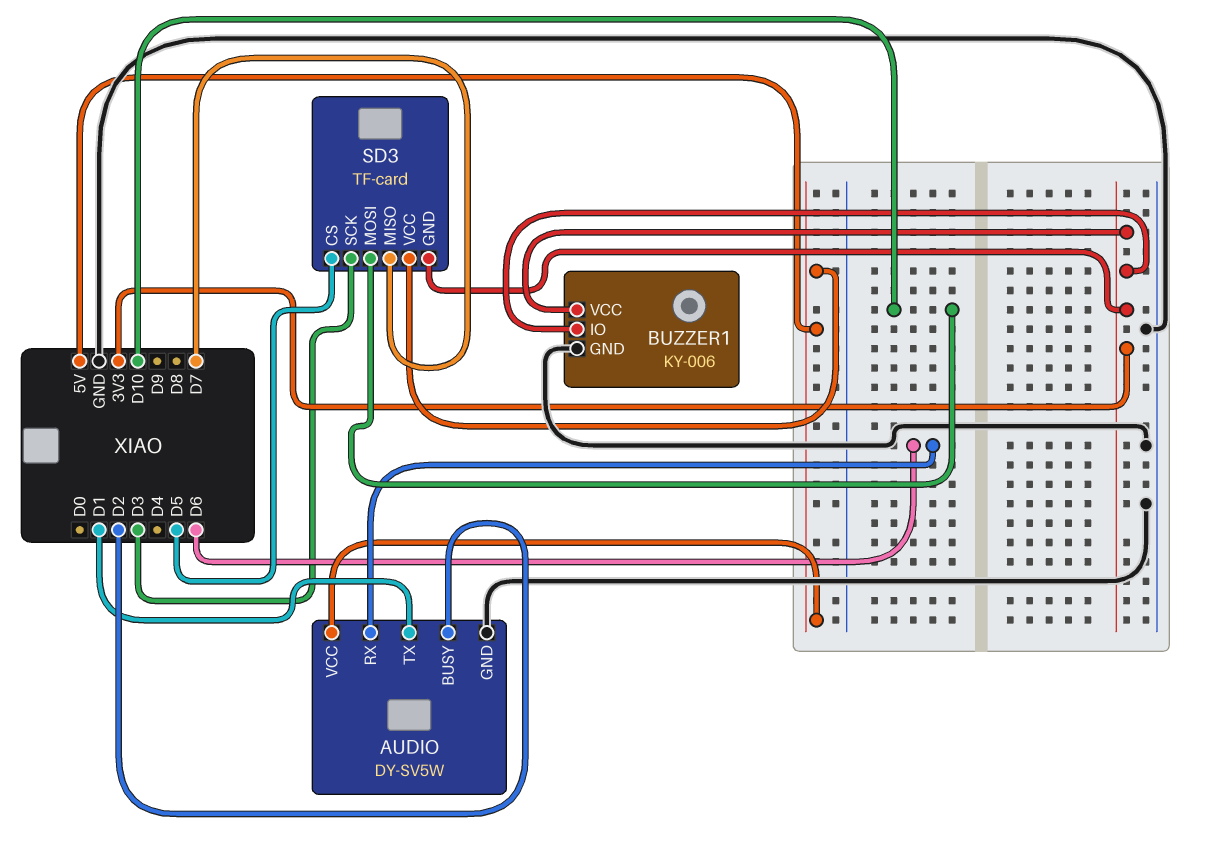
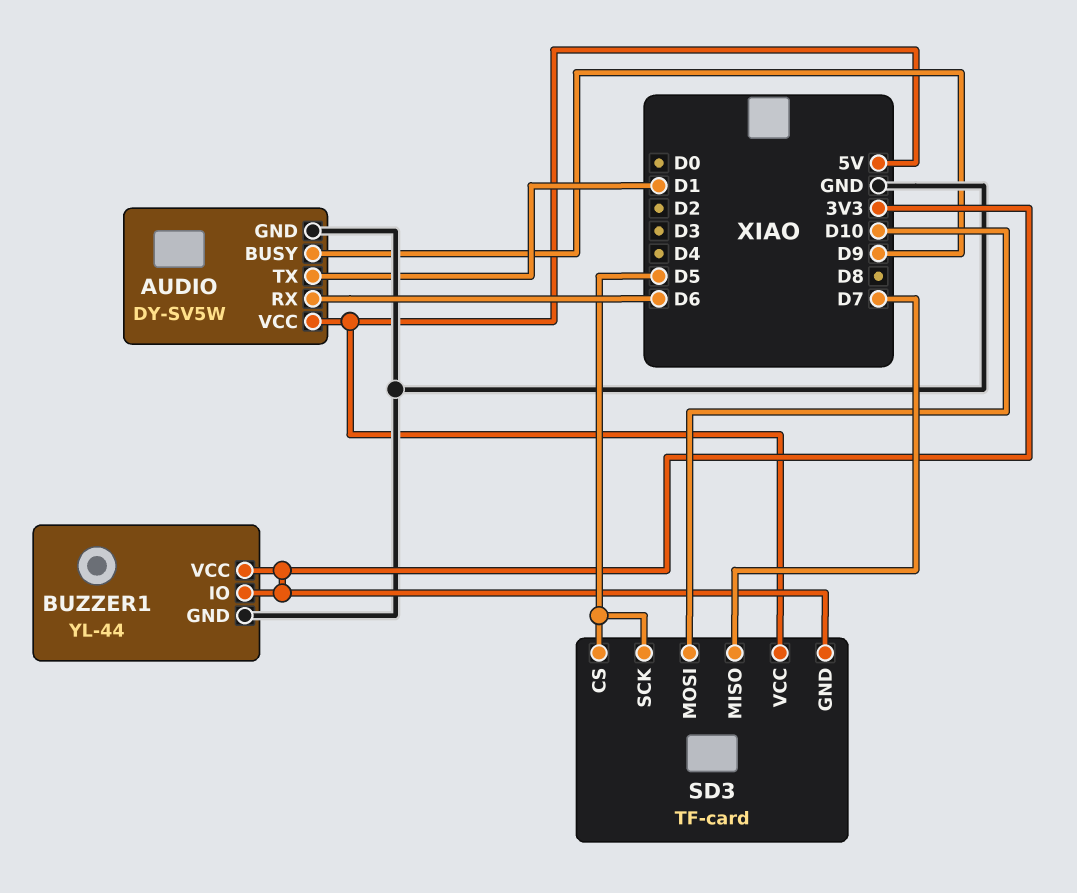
AUDIO pin BUSY: D2 -> D9
BUZZER1: KY-006 -> YL-44
SD3 pin SCK: D3 -> D5

